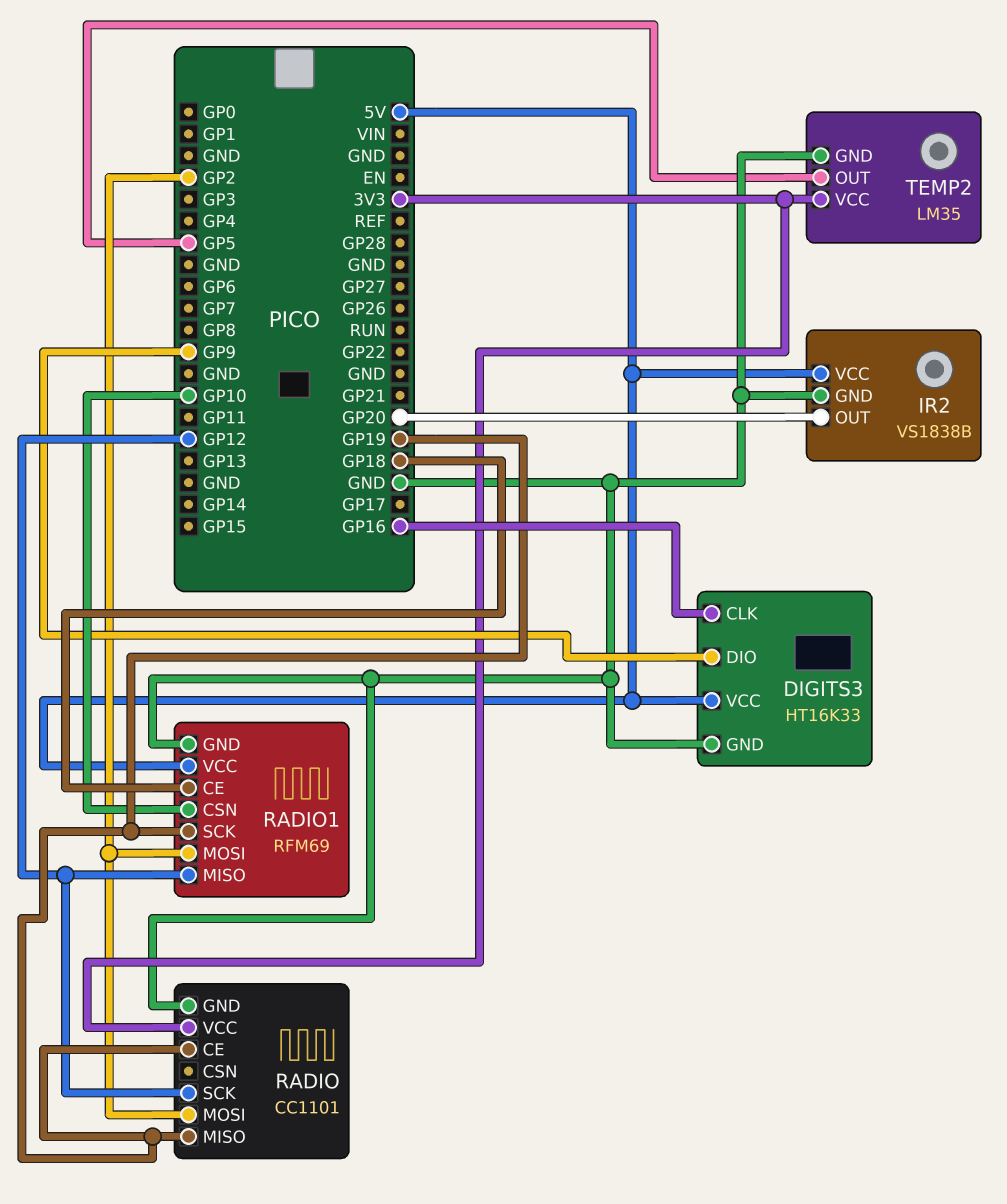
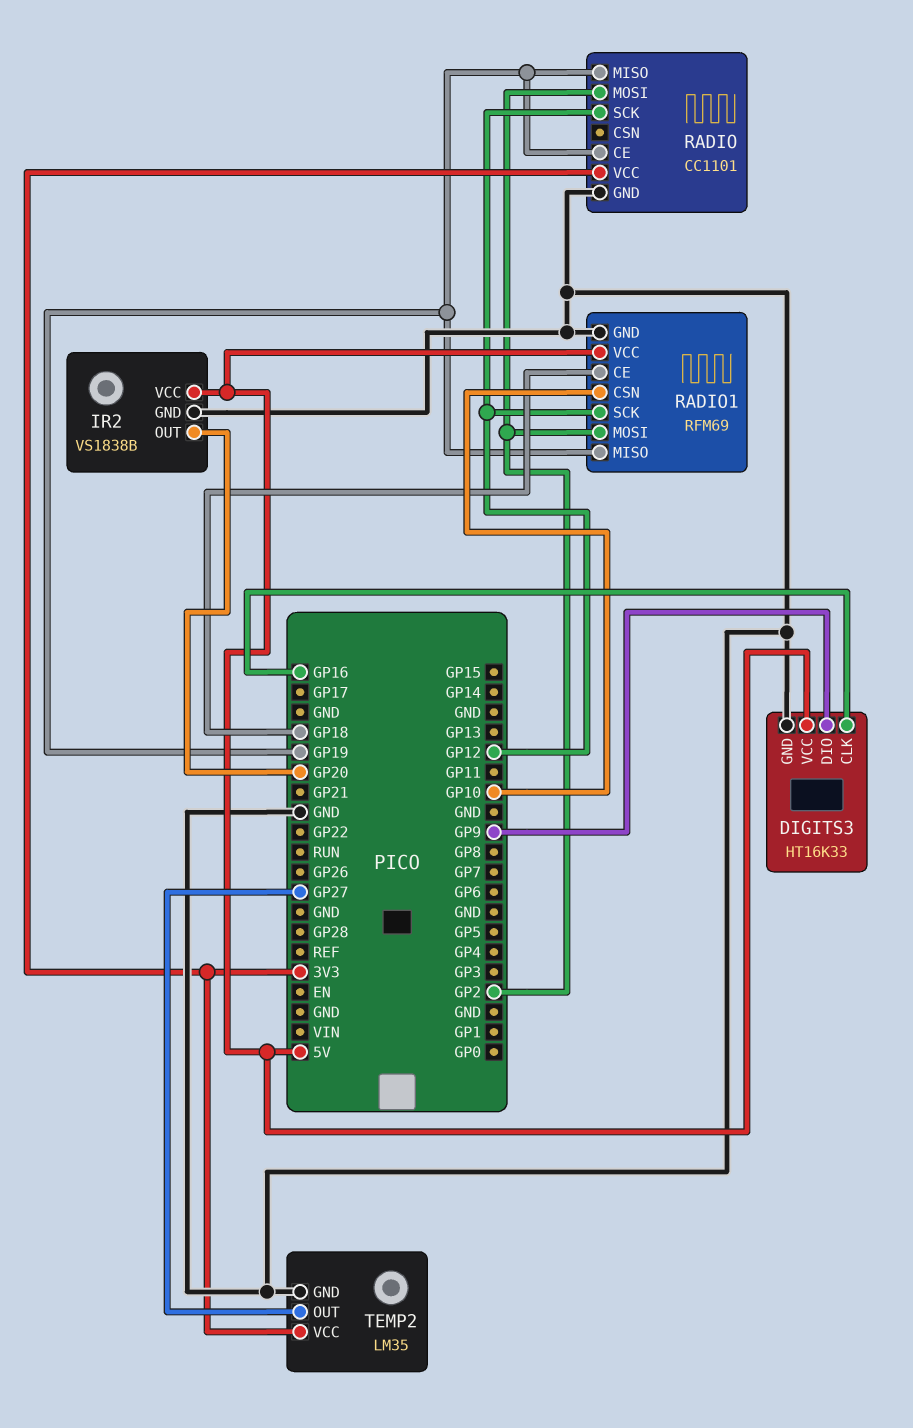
RADIO1 pin MISO: GP12 -> GP19
RADIO1 pin SCK: GP19 -> GP12
TEMP2 pin OUT: GP5 -> GP27

